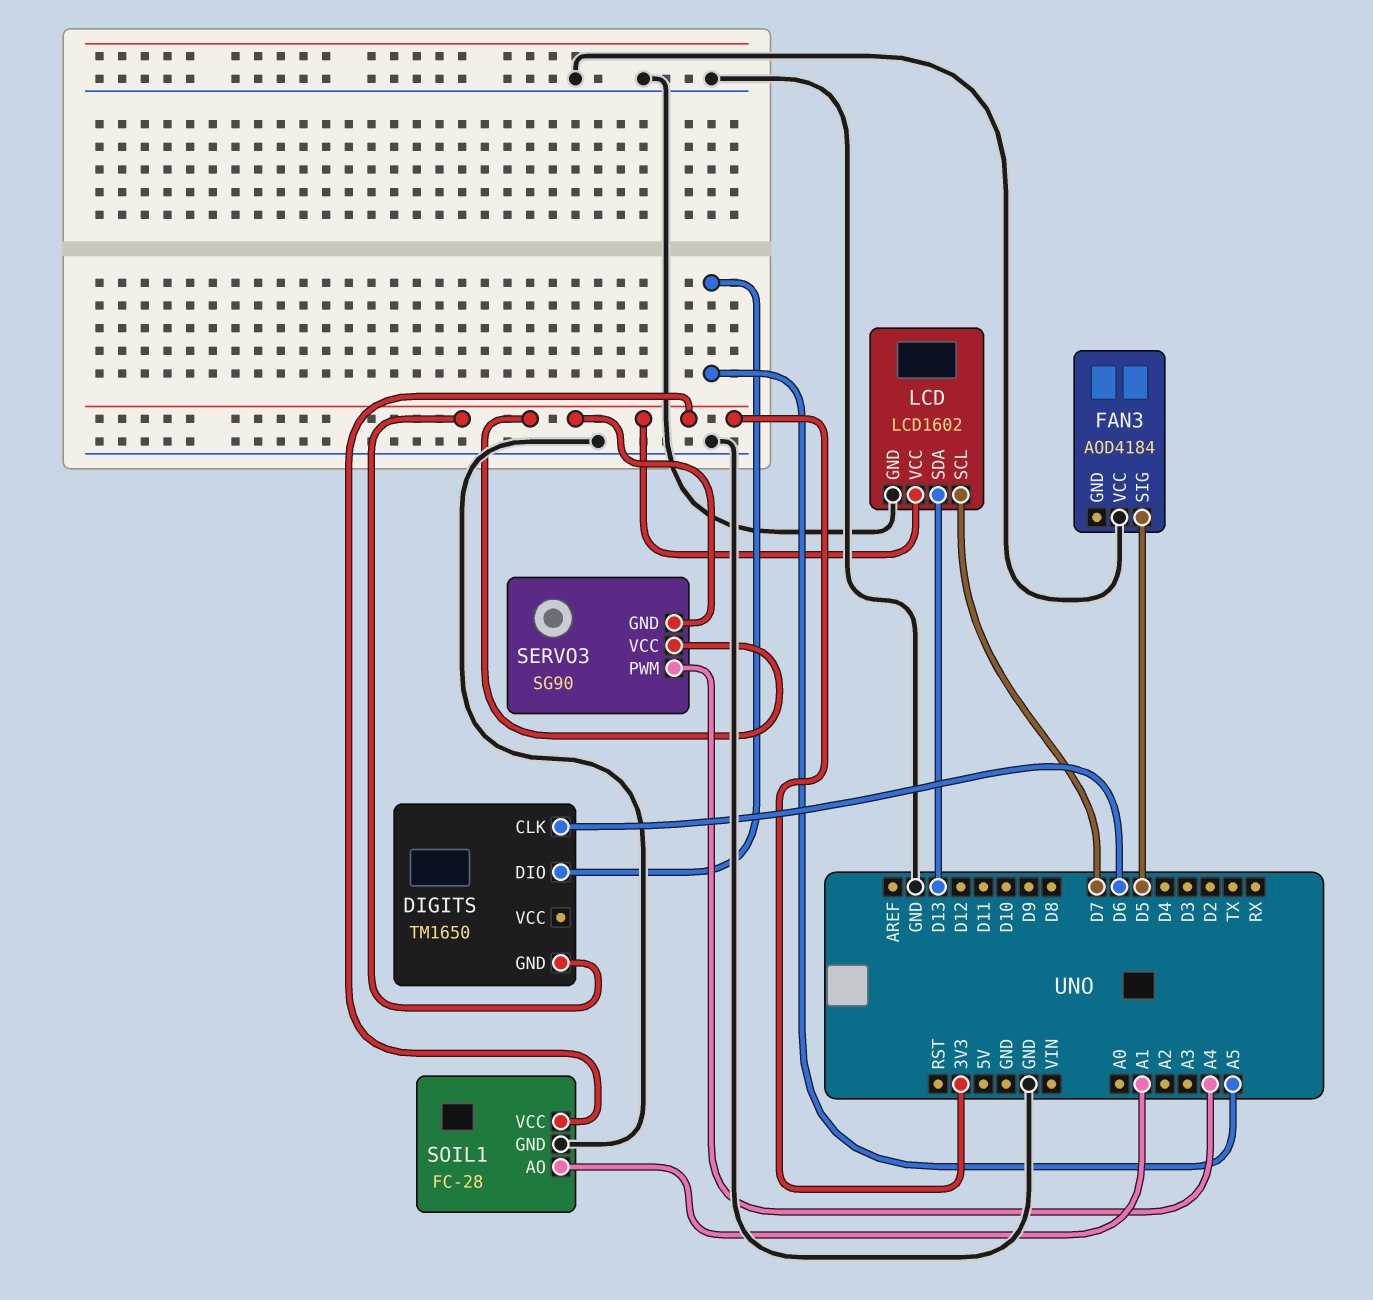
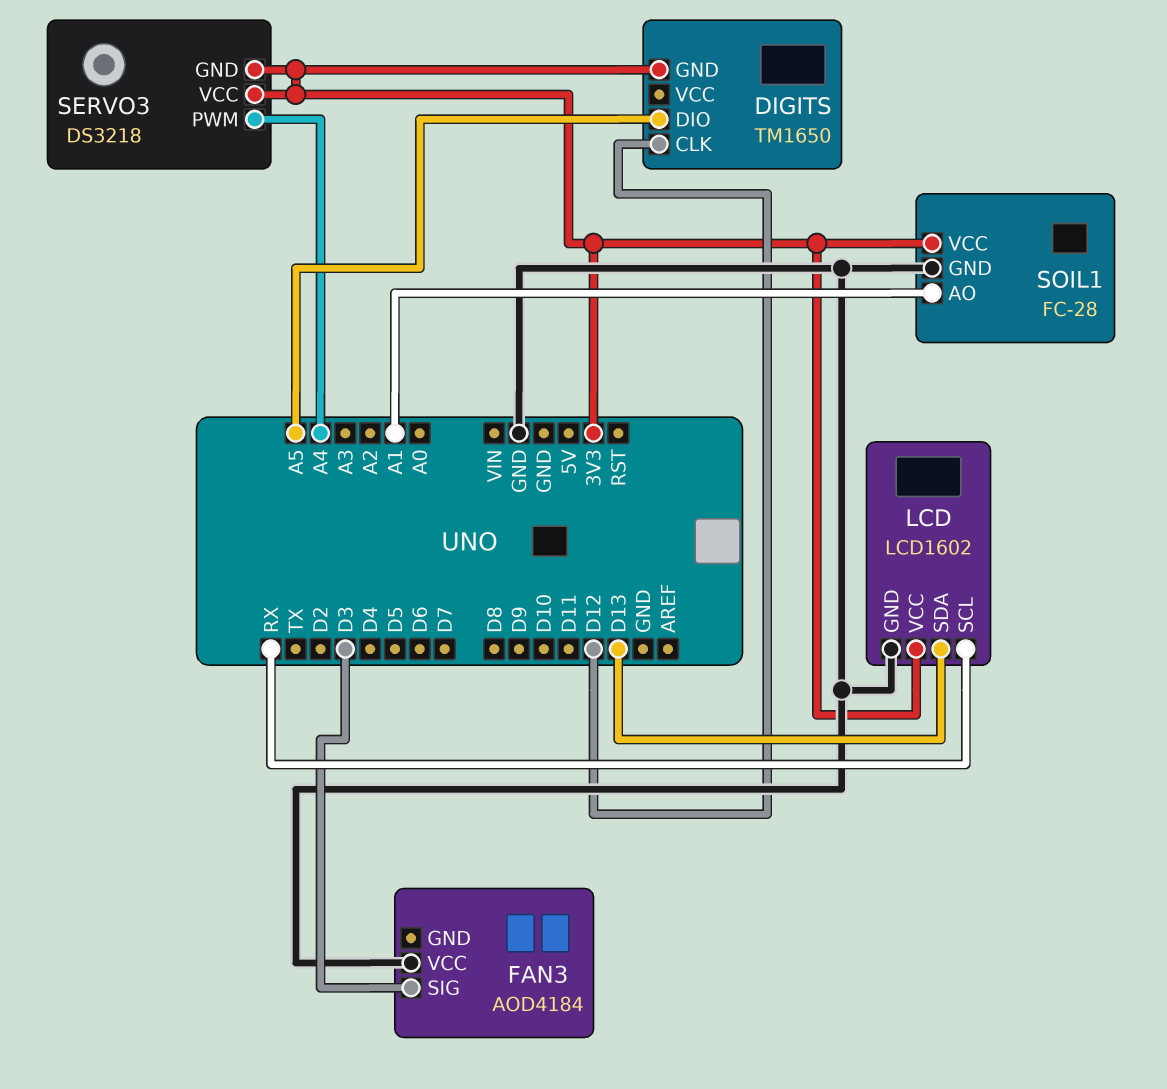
DIGITS pin CLK: D6 -> D12
FAN3 pin SIG: D5 -> D3
LCD pin SCL: D7 -> RX
SERVO3: SG90 -> DS3218

